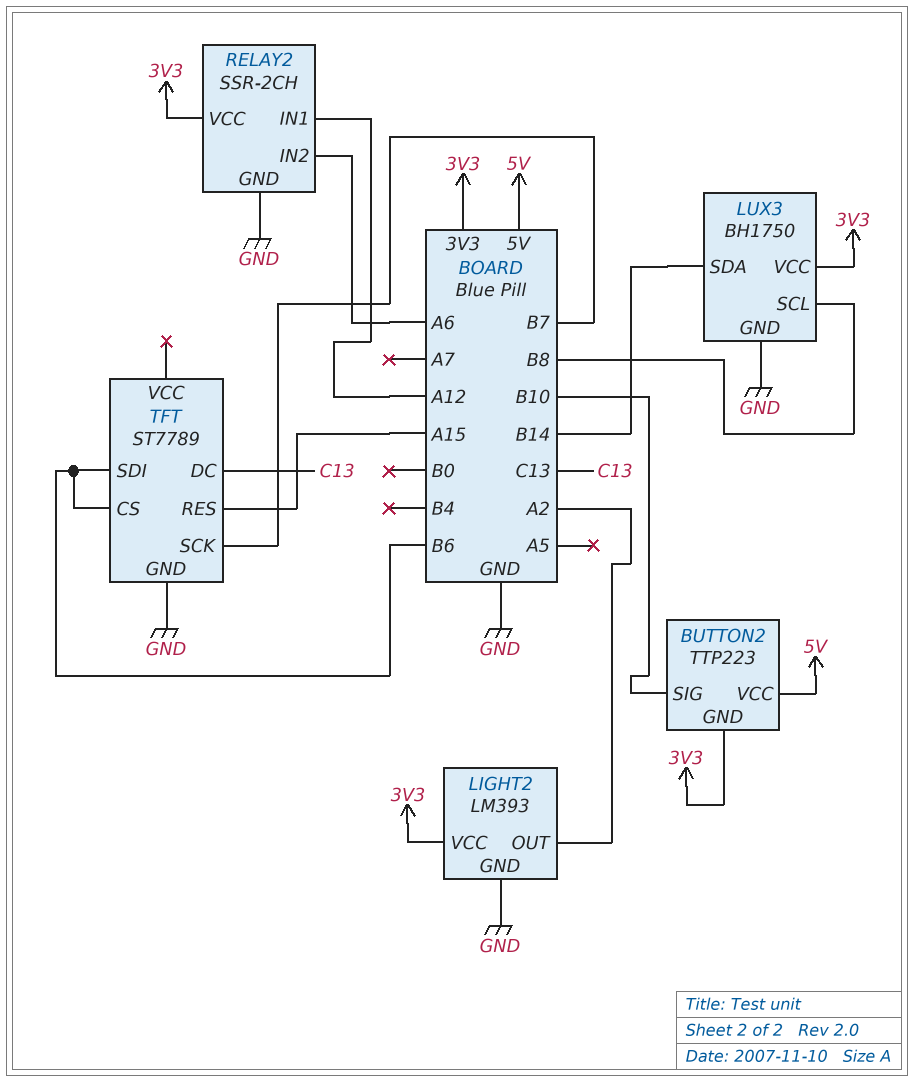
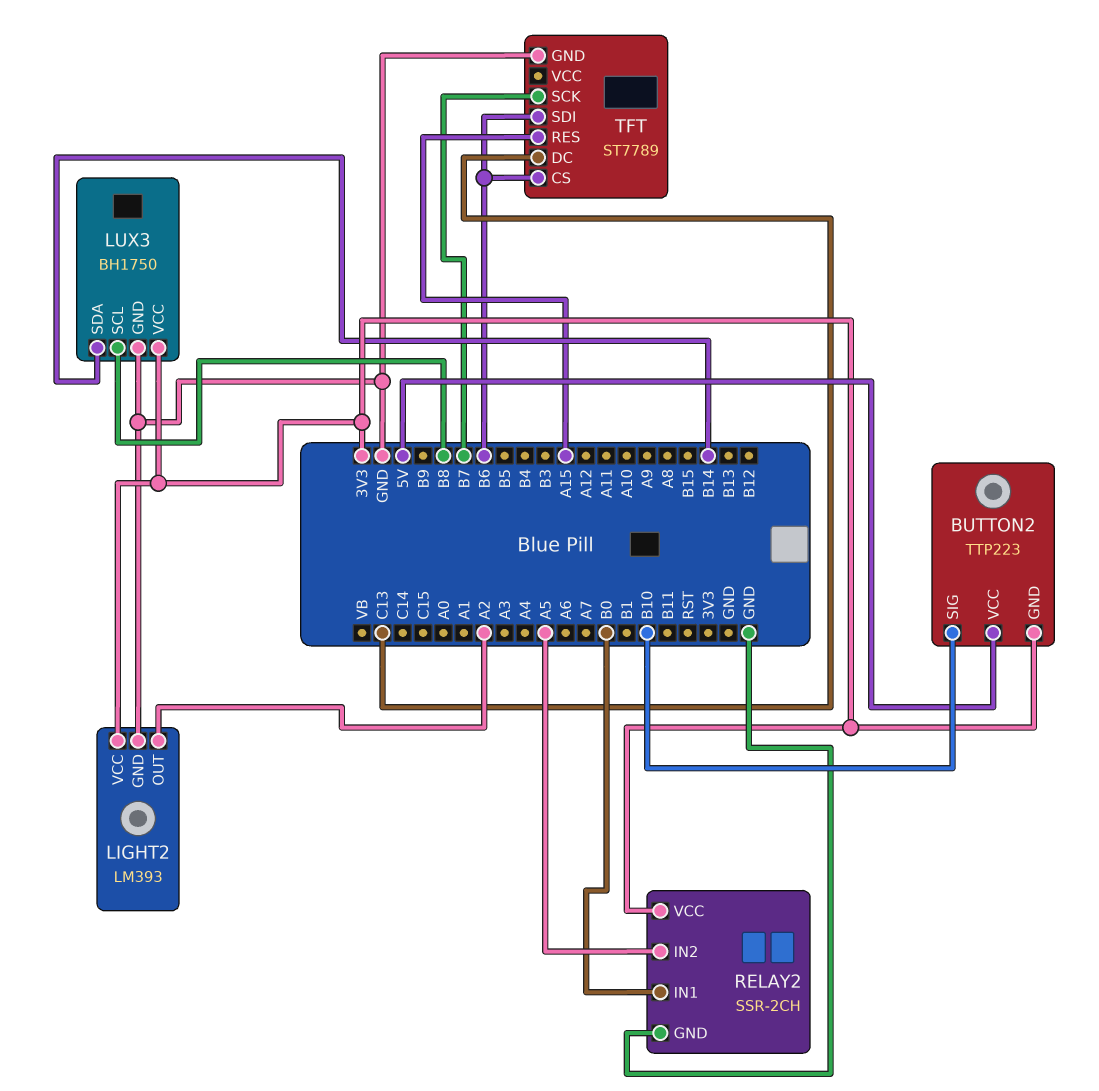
RELAY2 pin IN1: A12 -> B0
RELAY2 pin IN2: A6 -> A5

